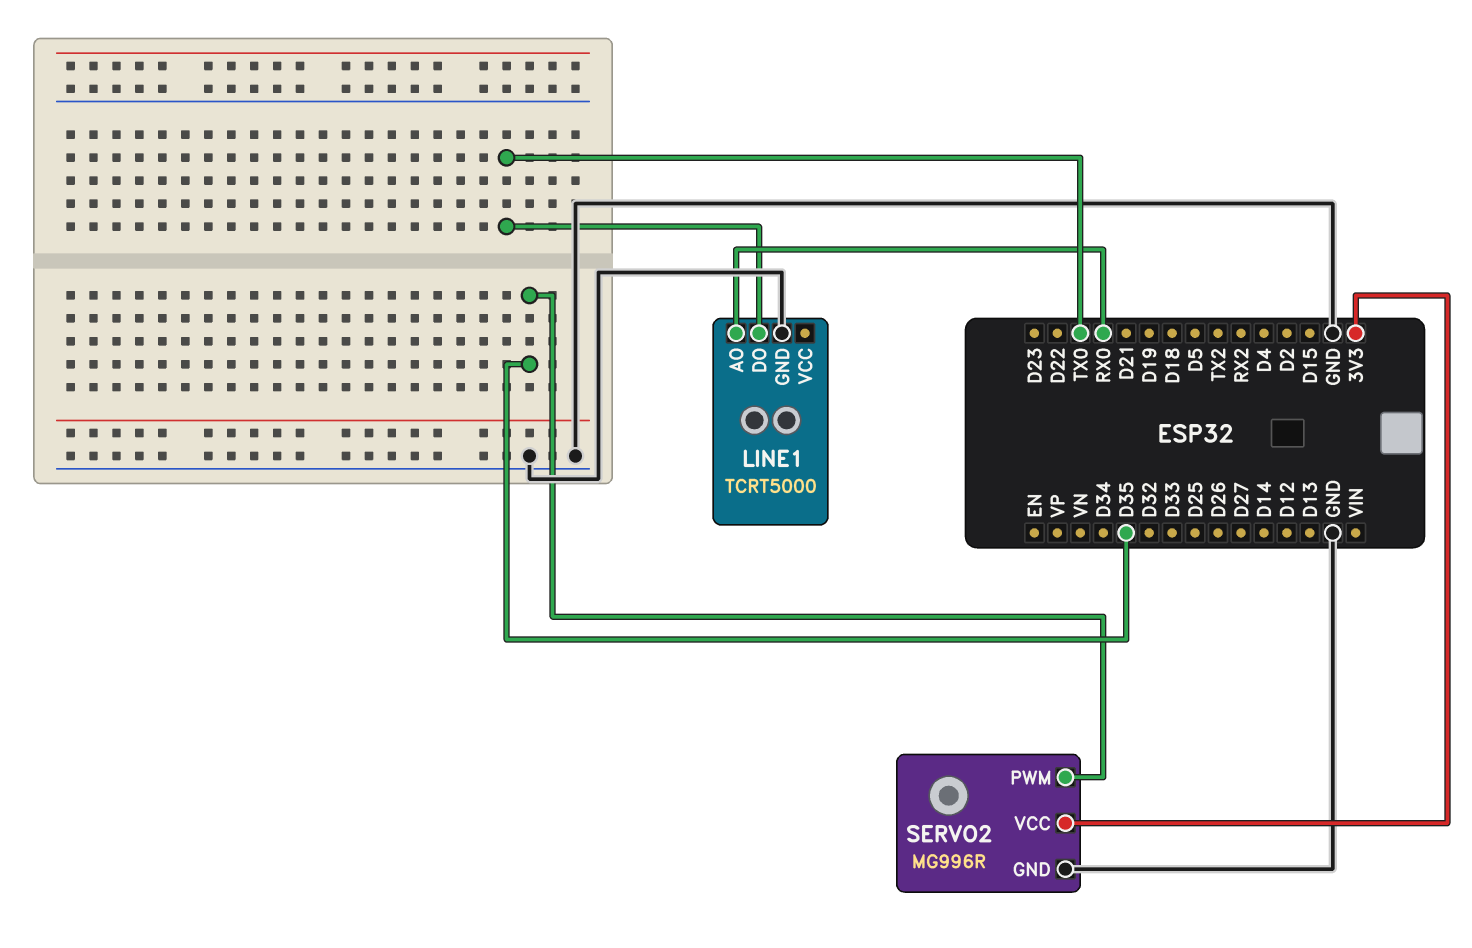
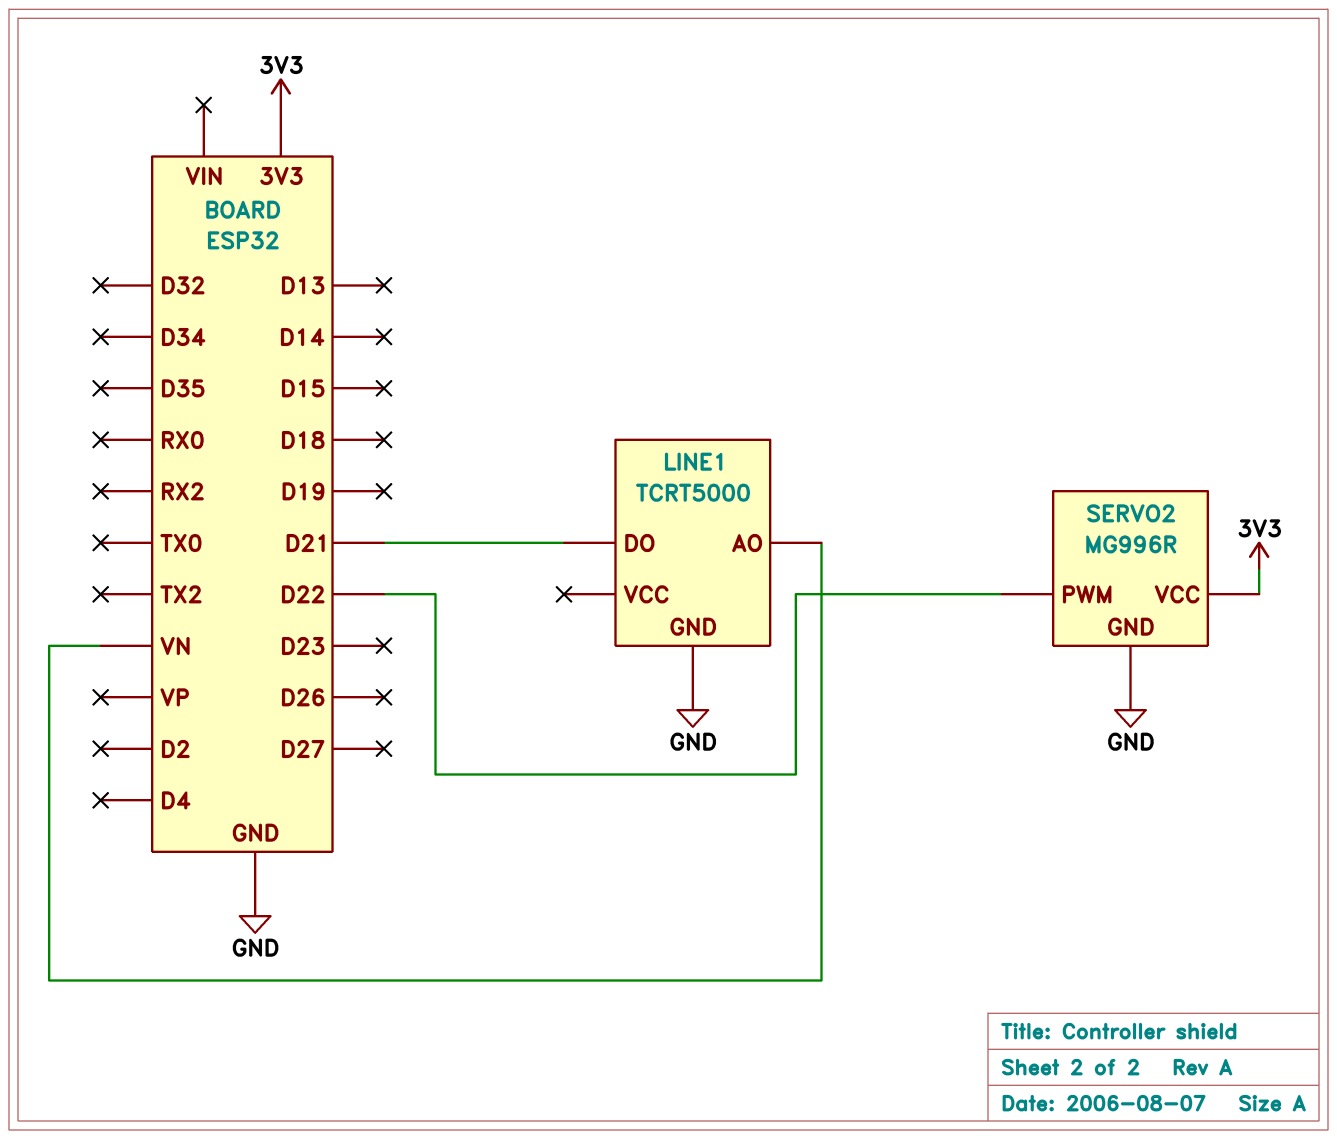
LINE1 pin AO: RX0 -> VN
LINE1 pin DO: TX0 -> D21
SERVO2 pin PWM: D35 -> D22

